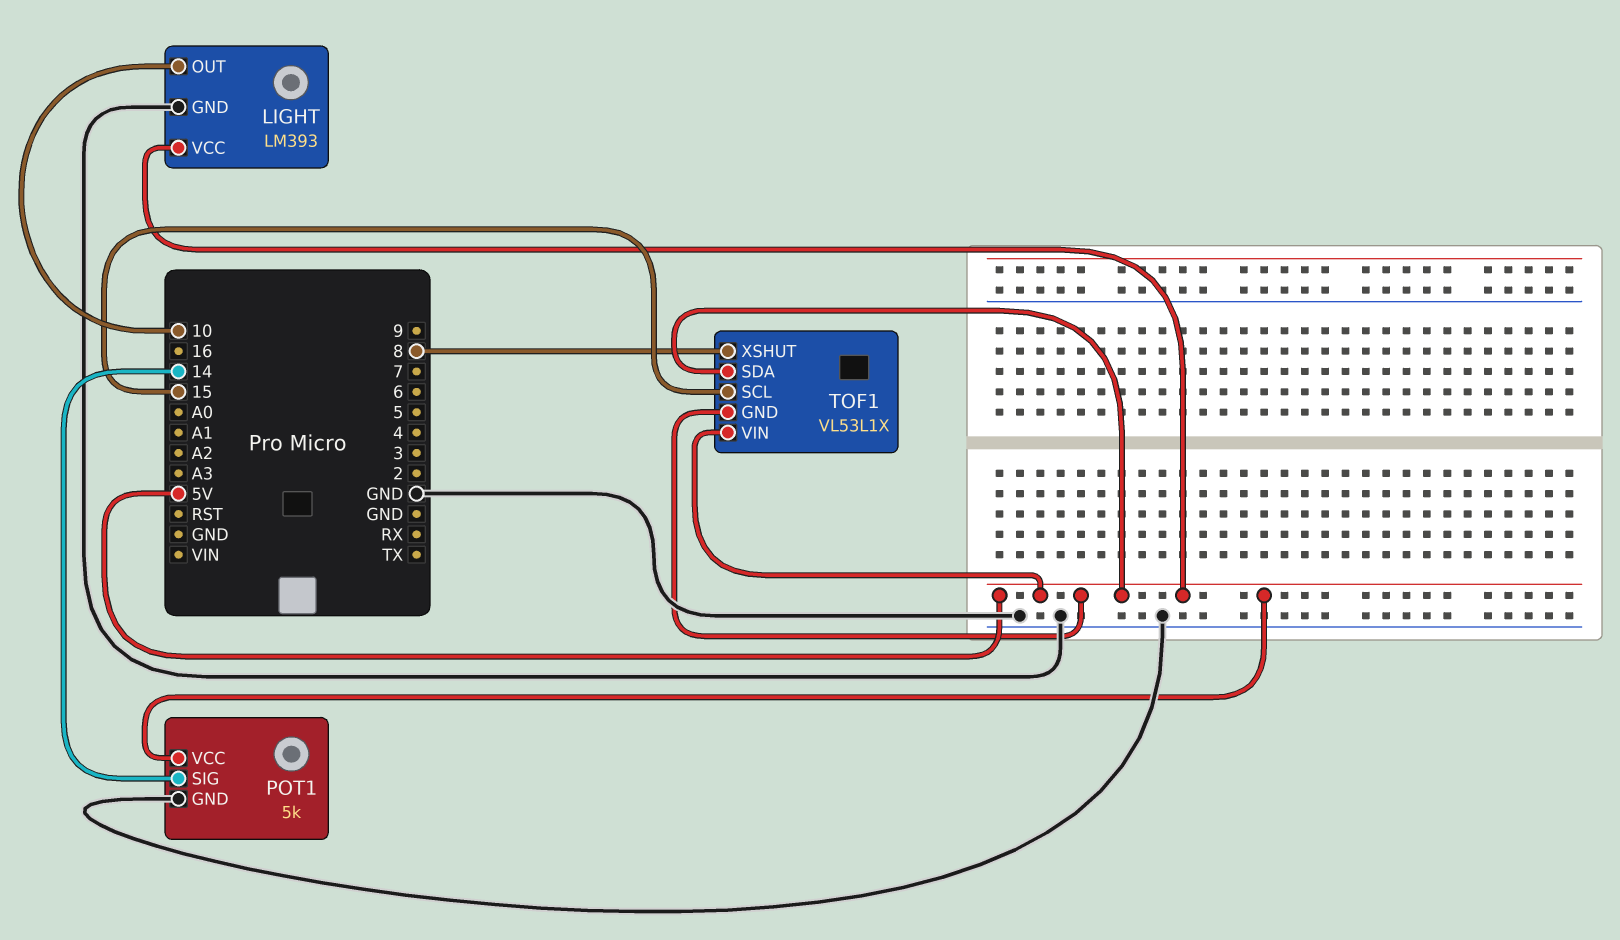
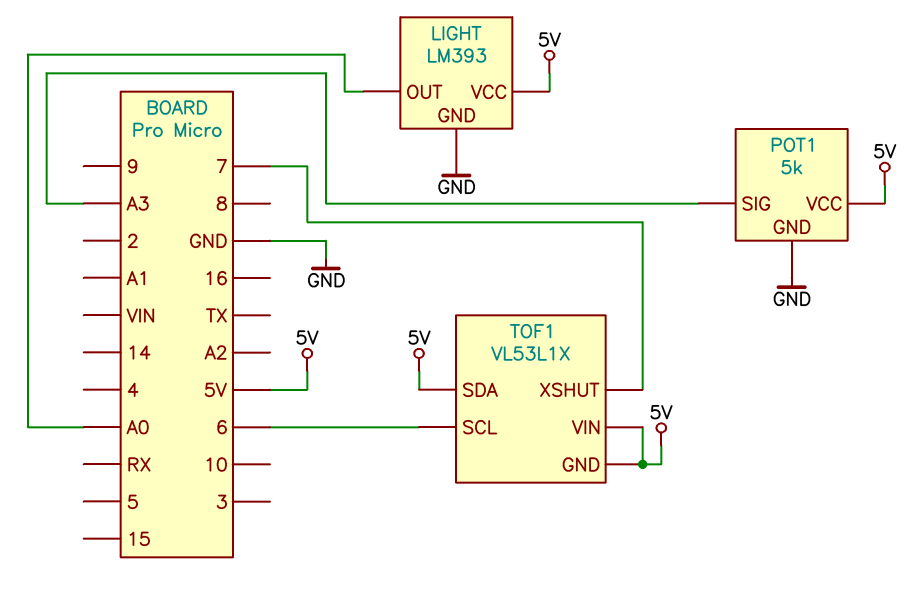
LIGHT pin OUT: 10 -> A0
POT1 pin SIG: 14 -> A3
TOF1 pin SCL: 15 -> 6
TOF1 pin XSHUT: 8 -> 7

